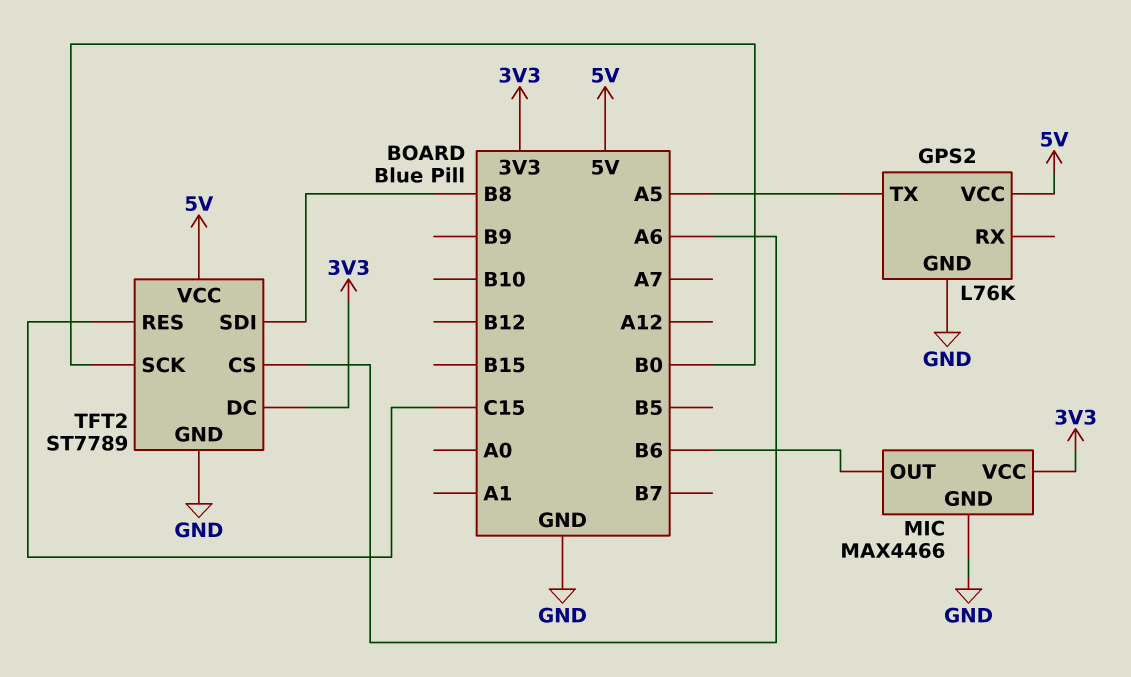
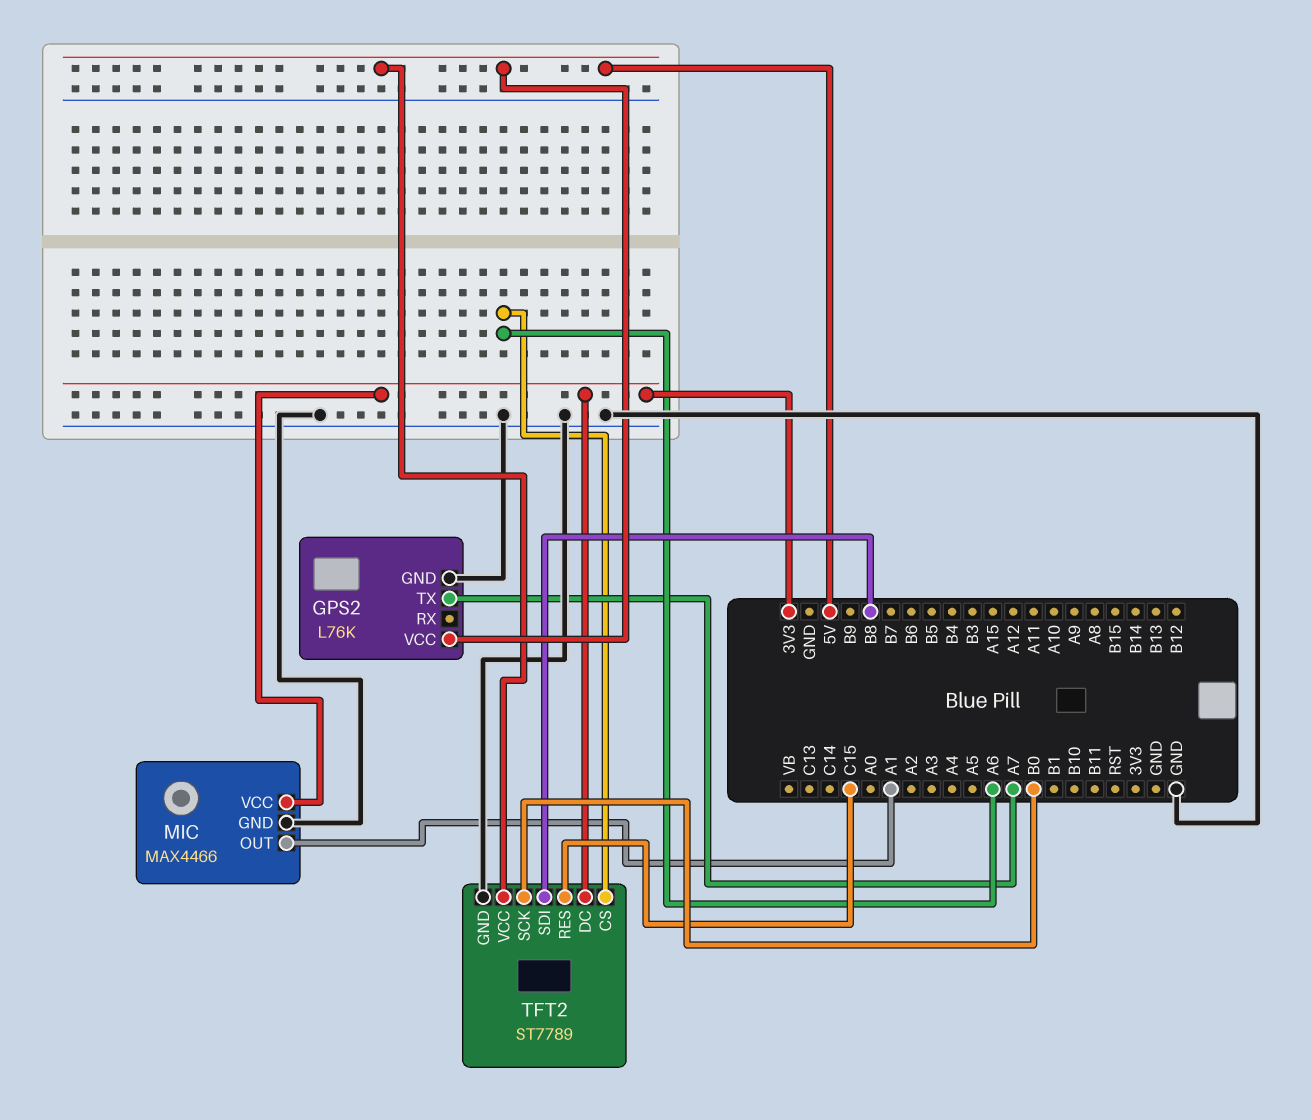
GPS2 pin TX: A5 -> A7
MIC pin OUT: B6 -> A1

